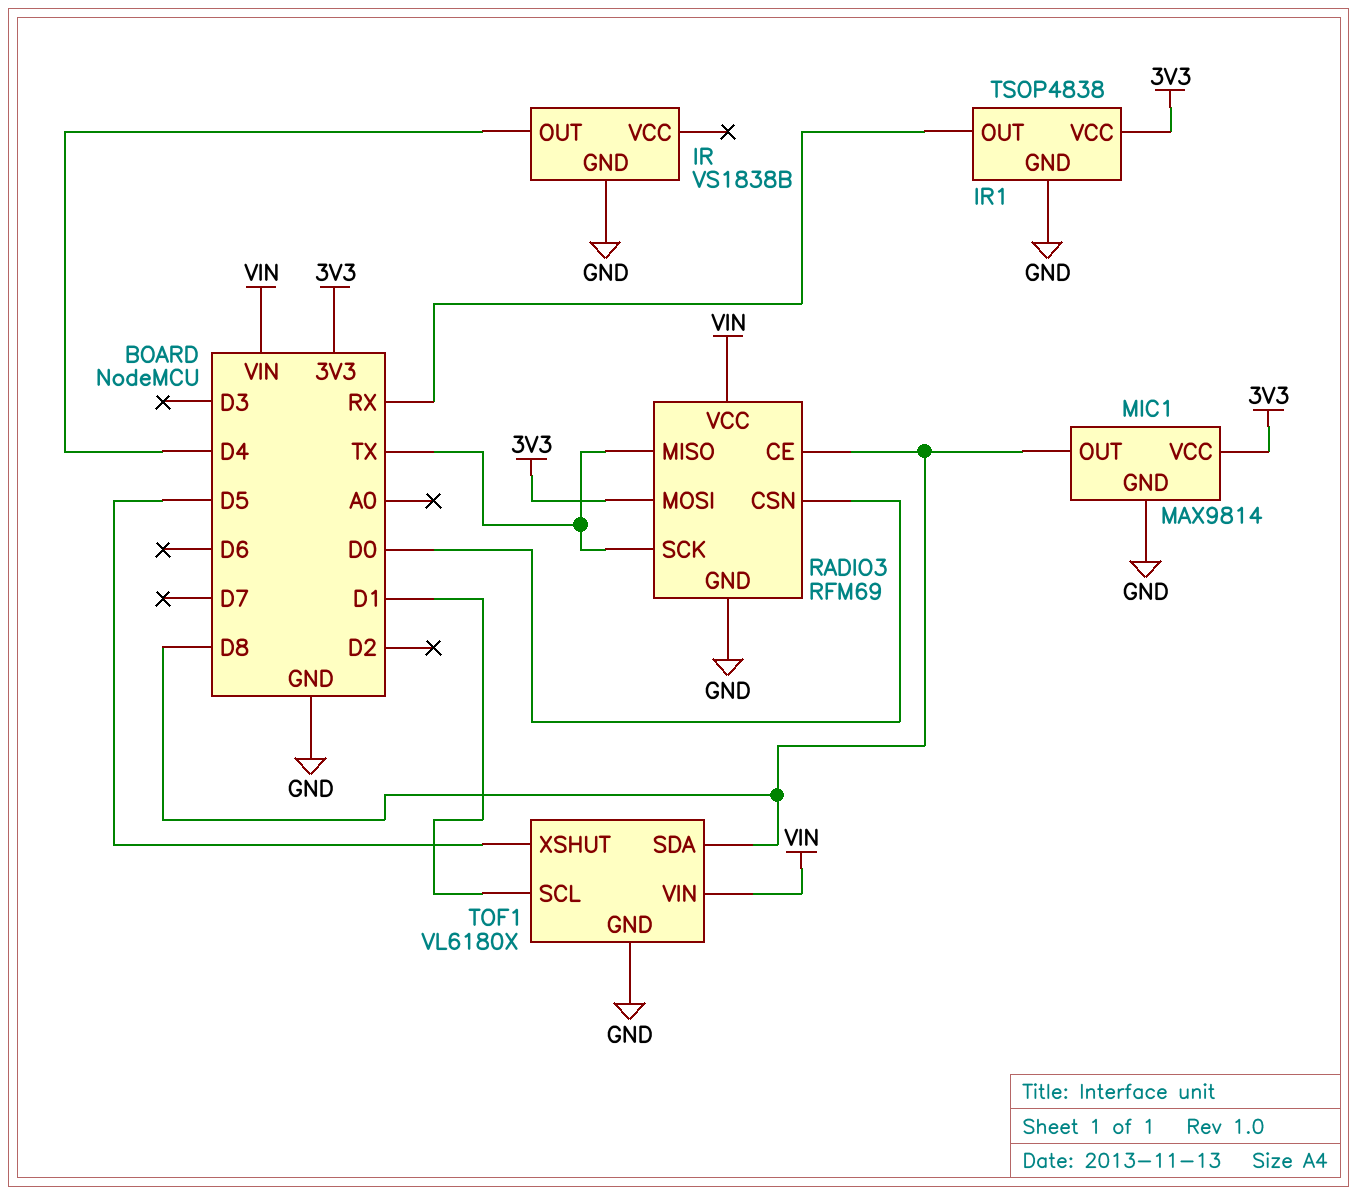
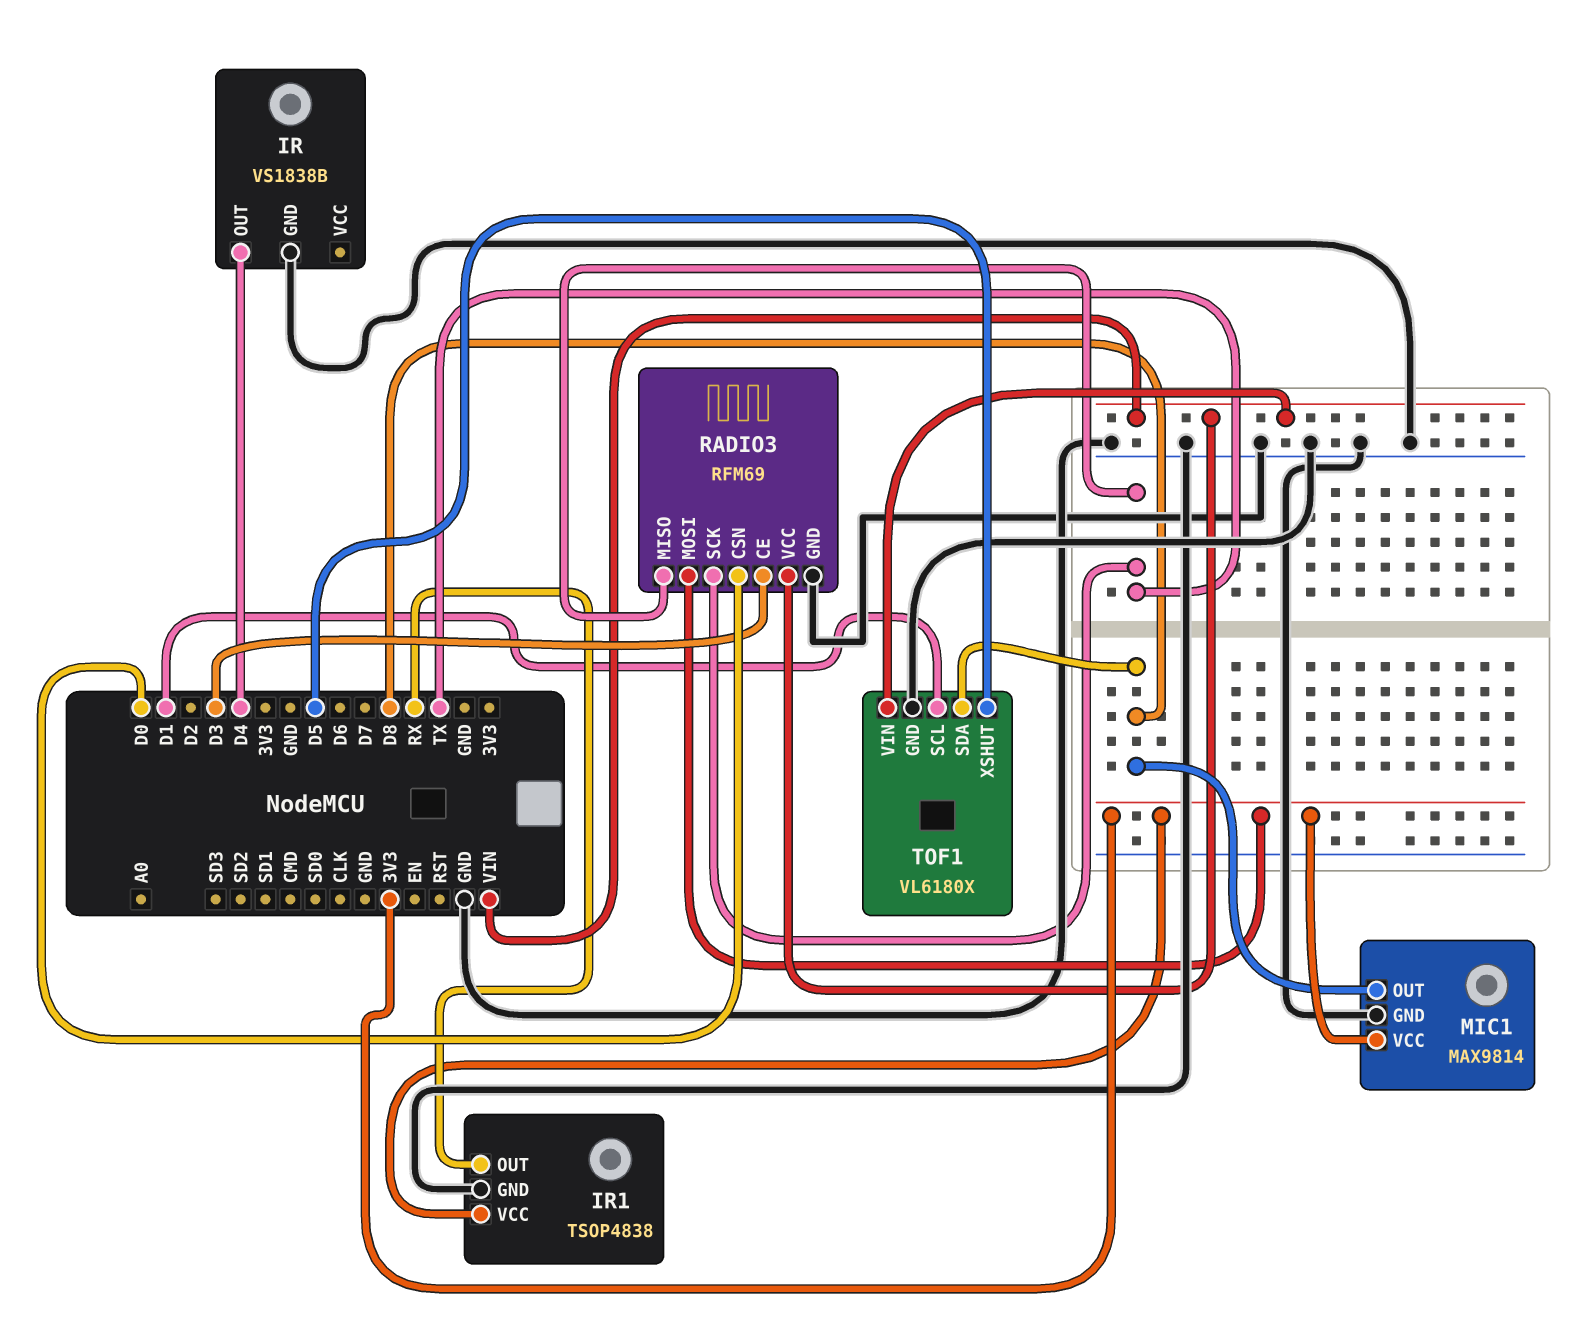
RADIO3 pin CE: D8 -> D3

